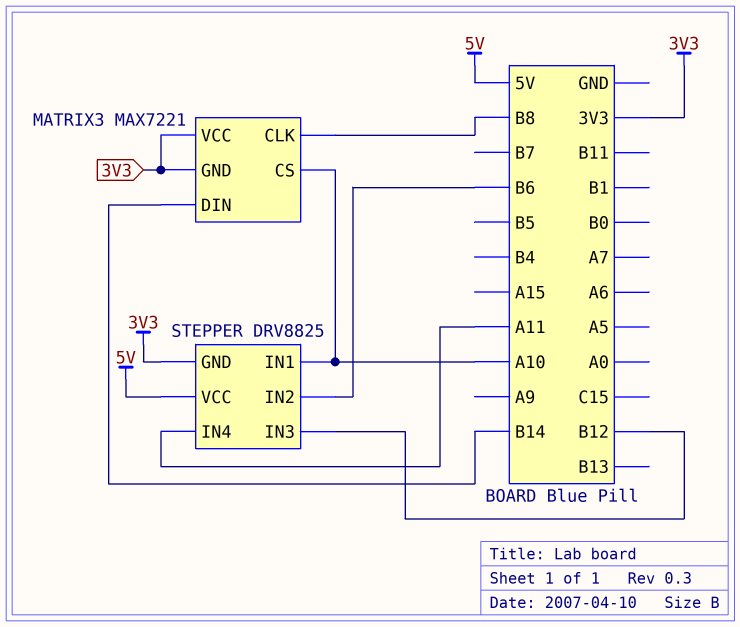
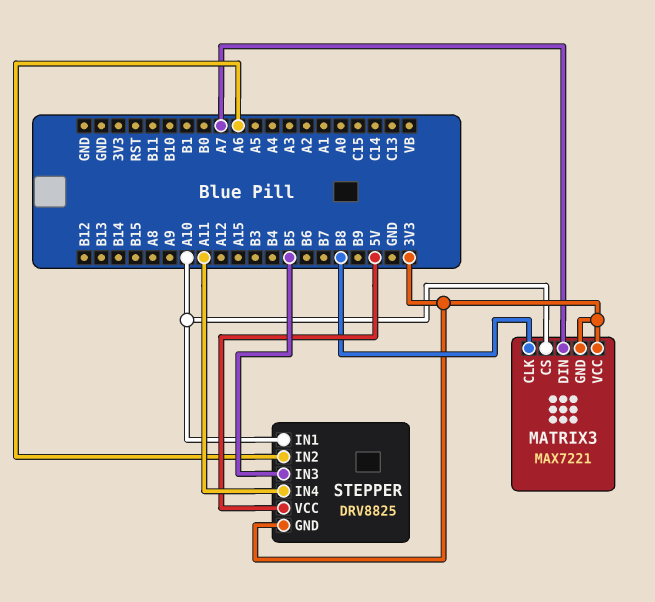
MATRIX3 pin DIN: B14 -> A7
STEPPER pin IN2: B6 -> A6
STEPPER pin IN3: B12 -> B5

